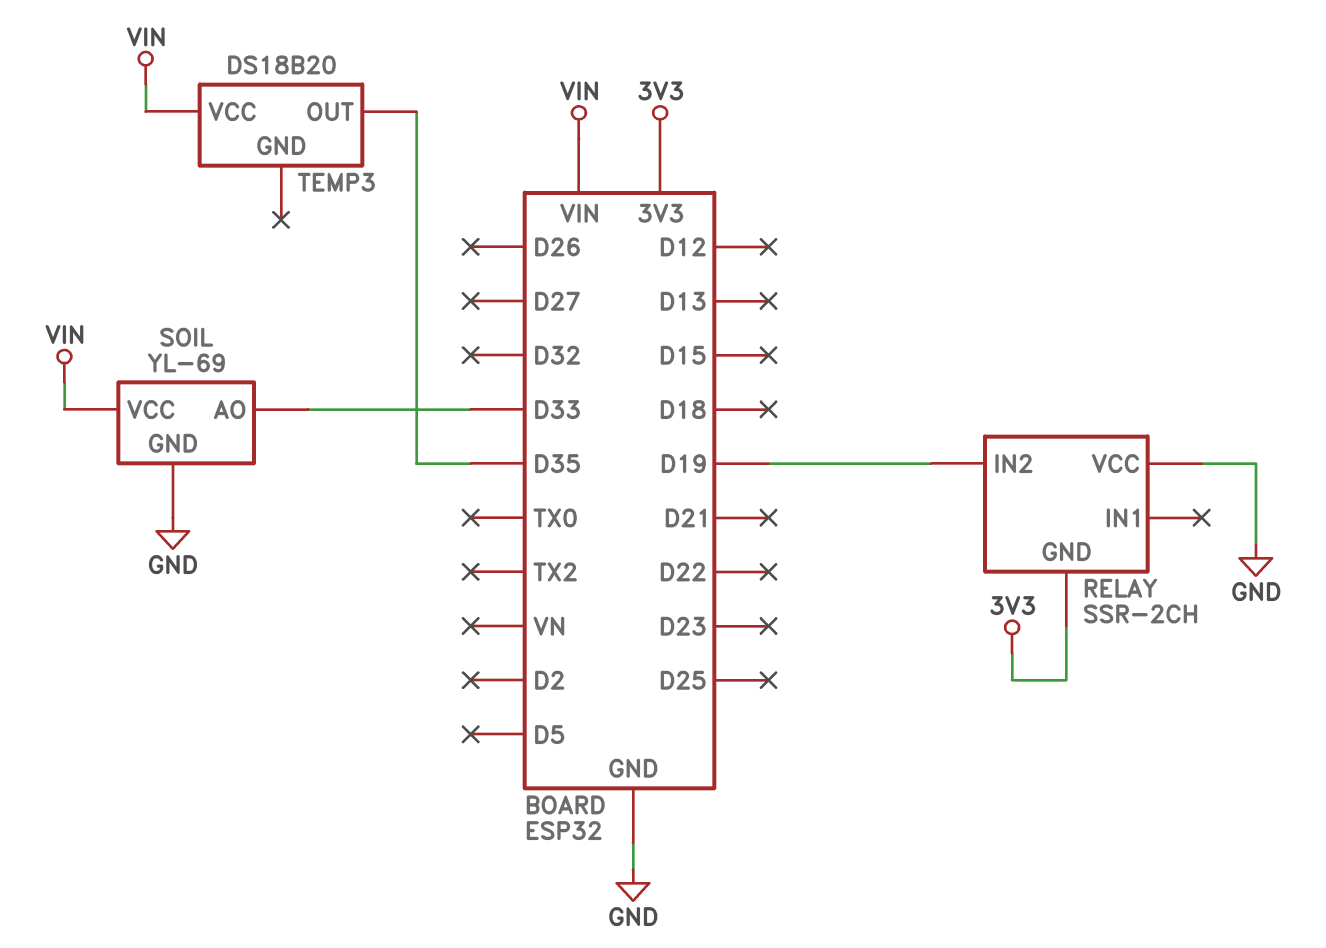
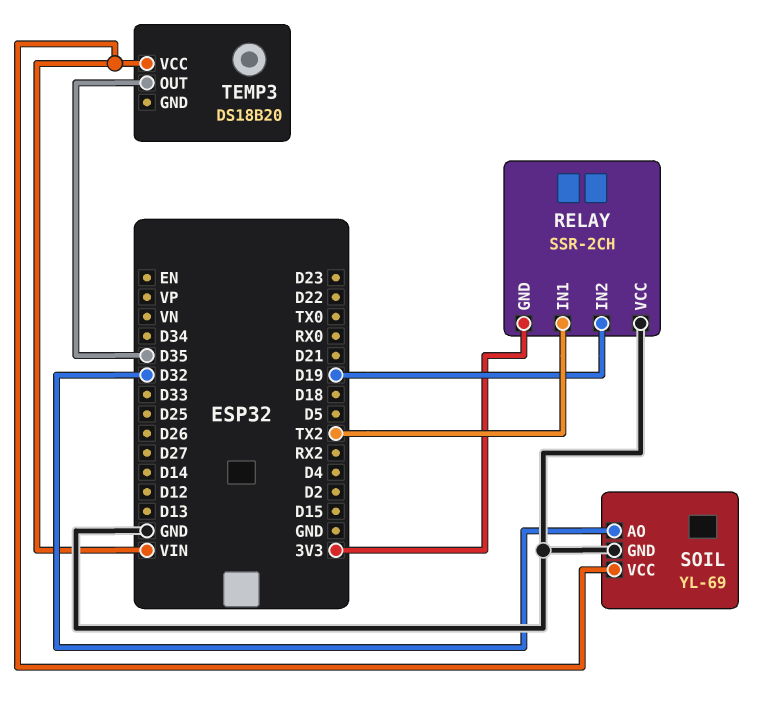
RELAY pin IN1: none -> TX2
SOIL pin AO: D33 -> D32

